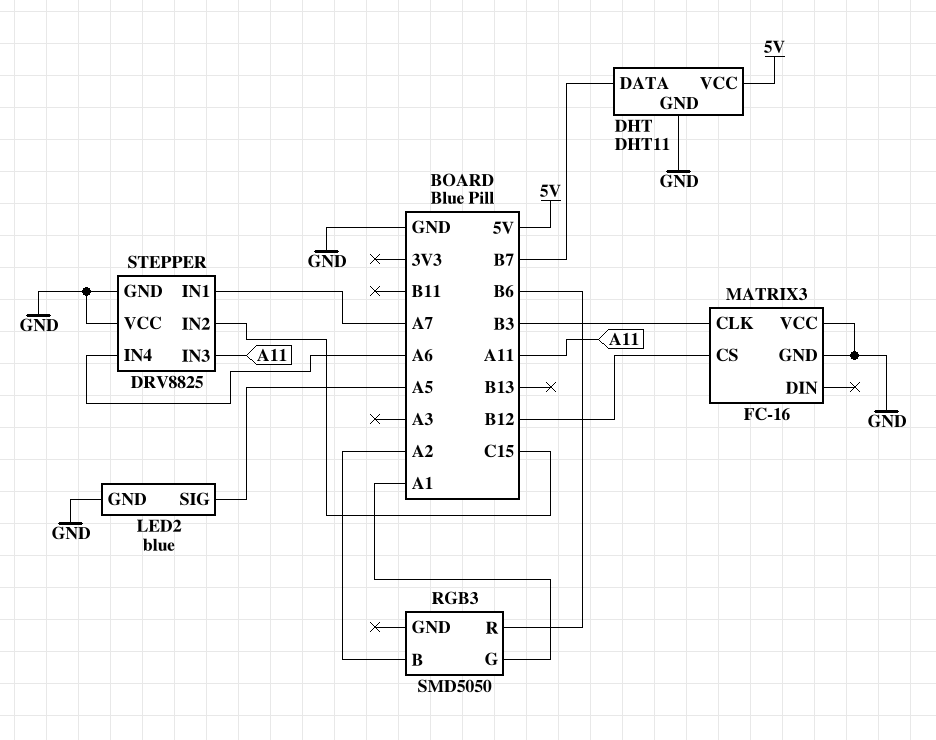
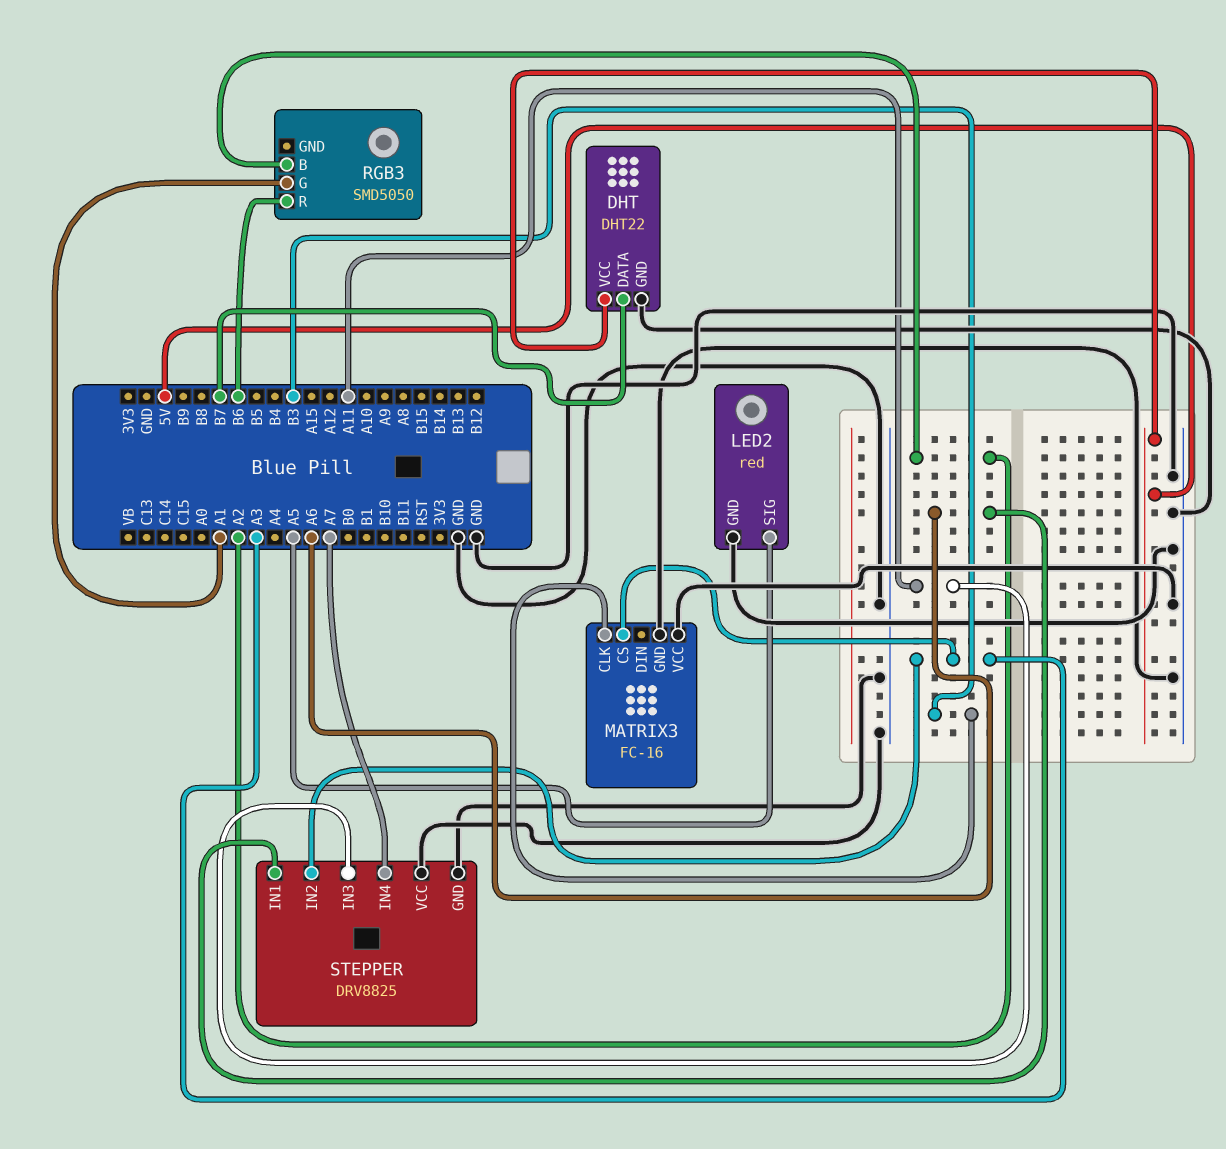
DHT: DHT11 -> DHT22
LED2: blue -> red
MATRIX3 pin CS: B12 -> A3
STEPPER pin IN1: A7 -> A6
STEPPER pin IN2: C15 -> A3
STEPPER pin IN4: A6 -> A7

